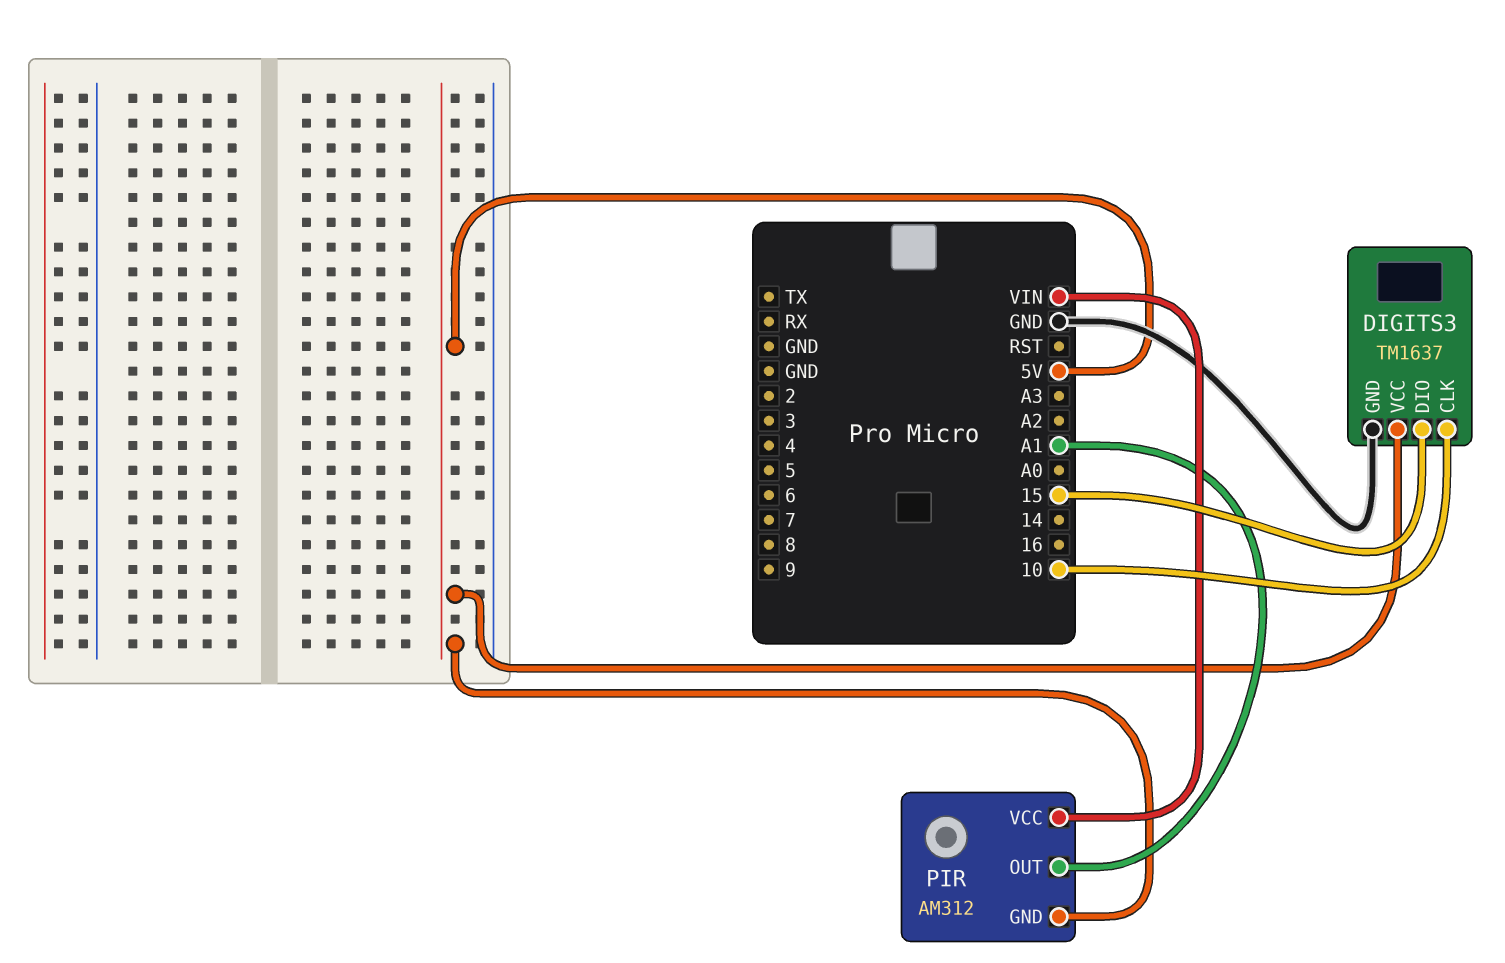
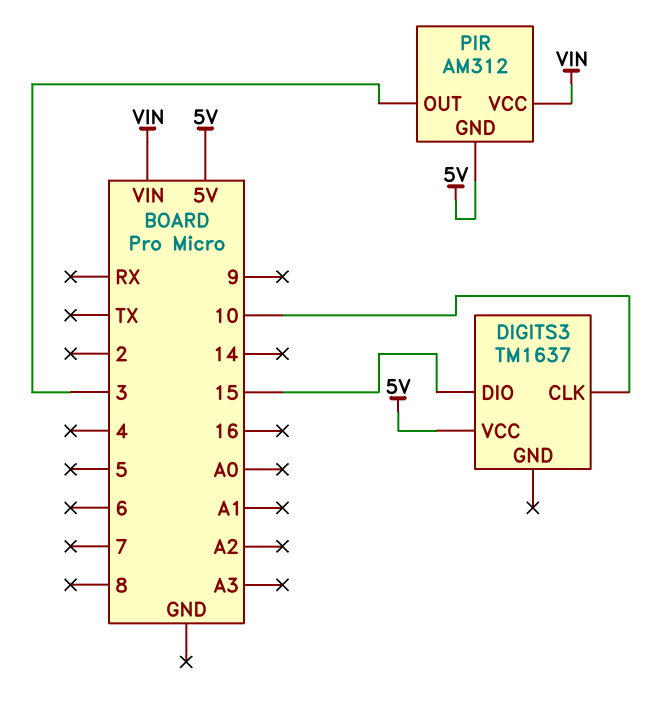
DIGITS3 pin GND: GND -> none
PIR pin OUT: A1 -> 3

